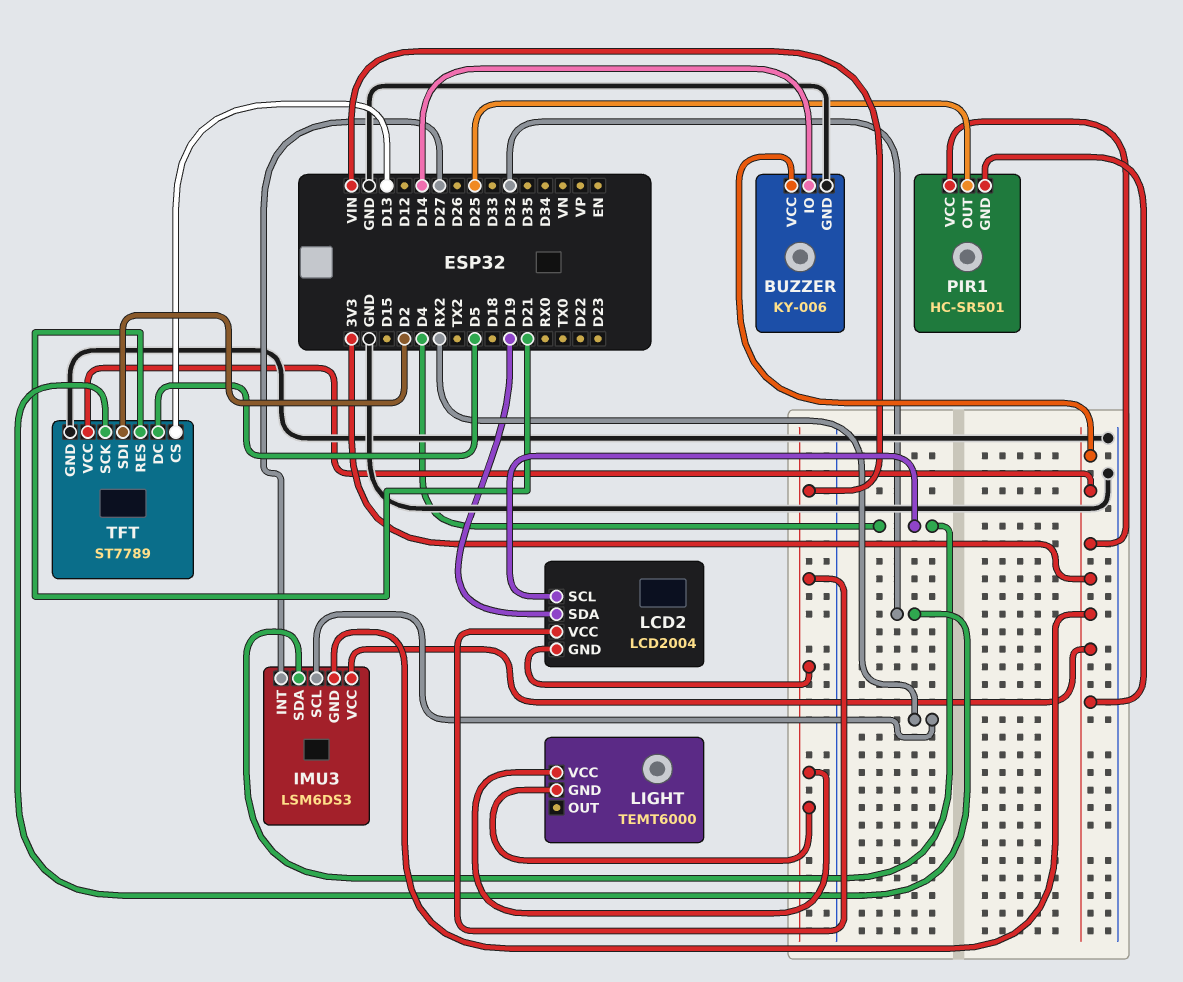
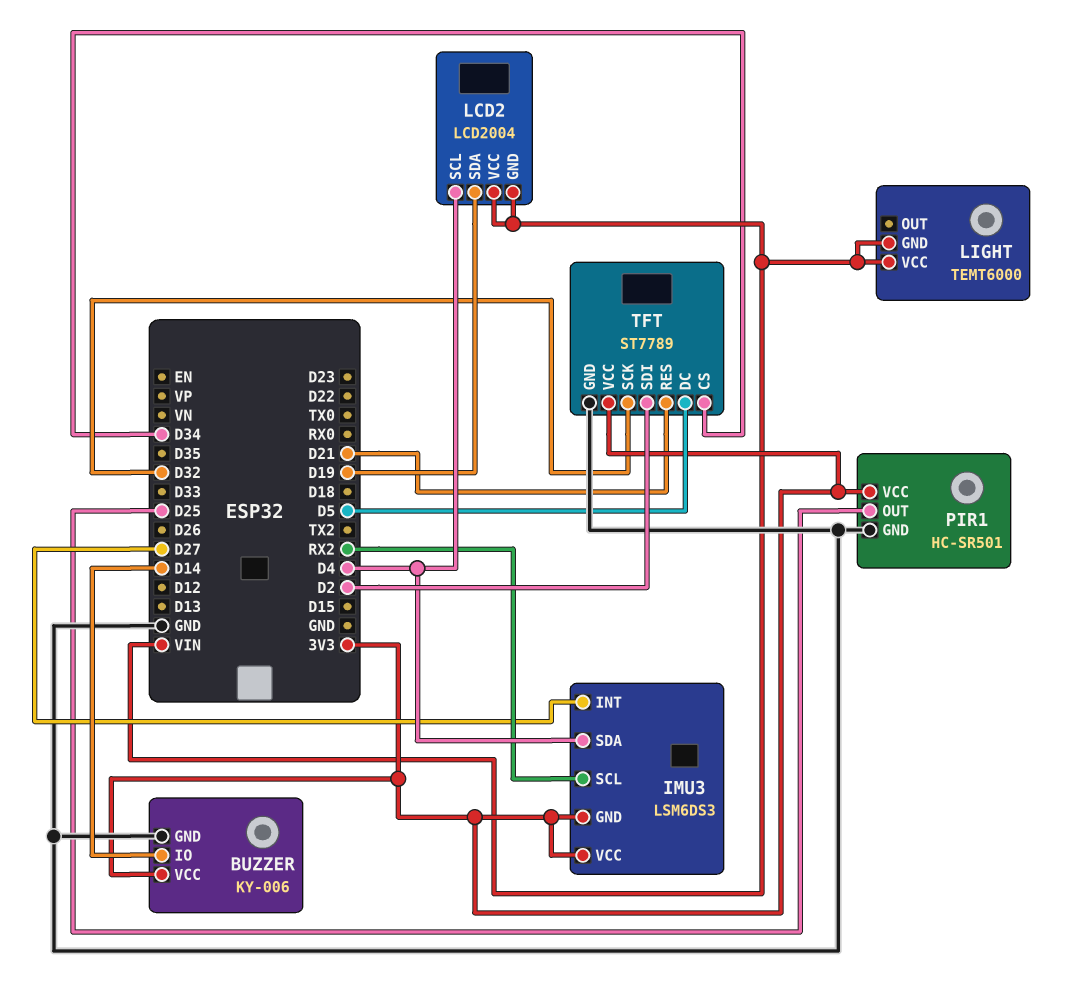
PIR1 pin GND: 3V3 -> GND
TFT pin CS: D13 -> D34

